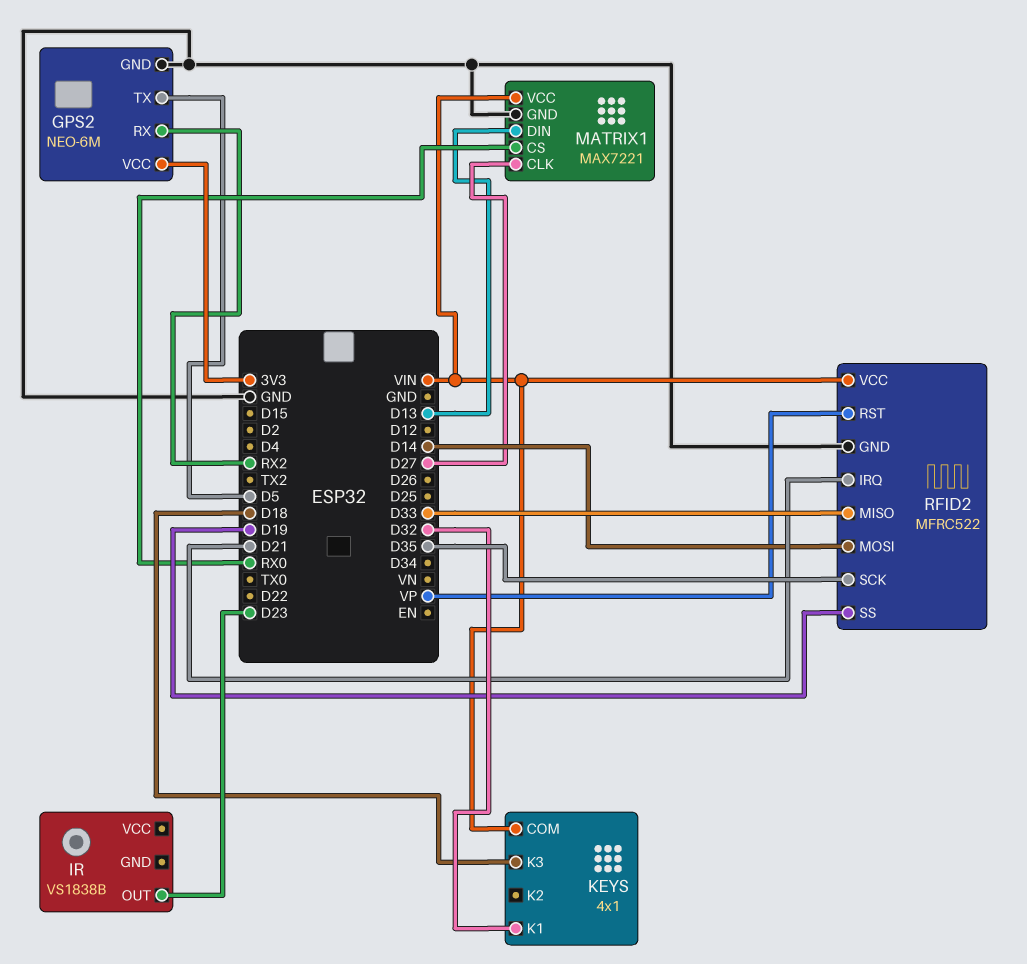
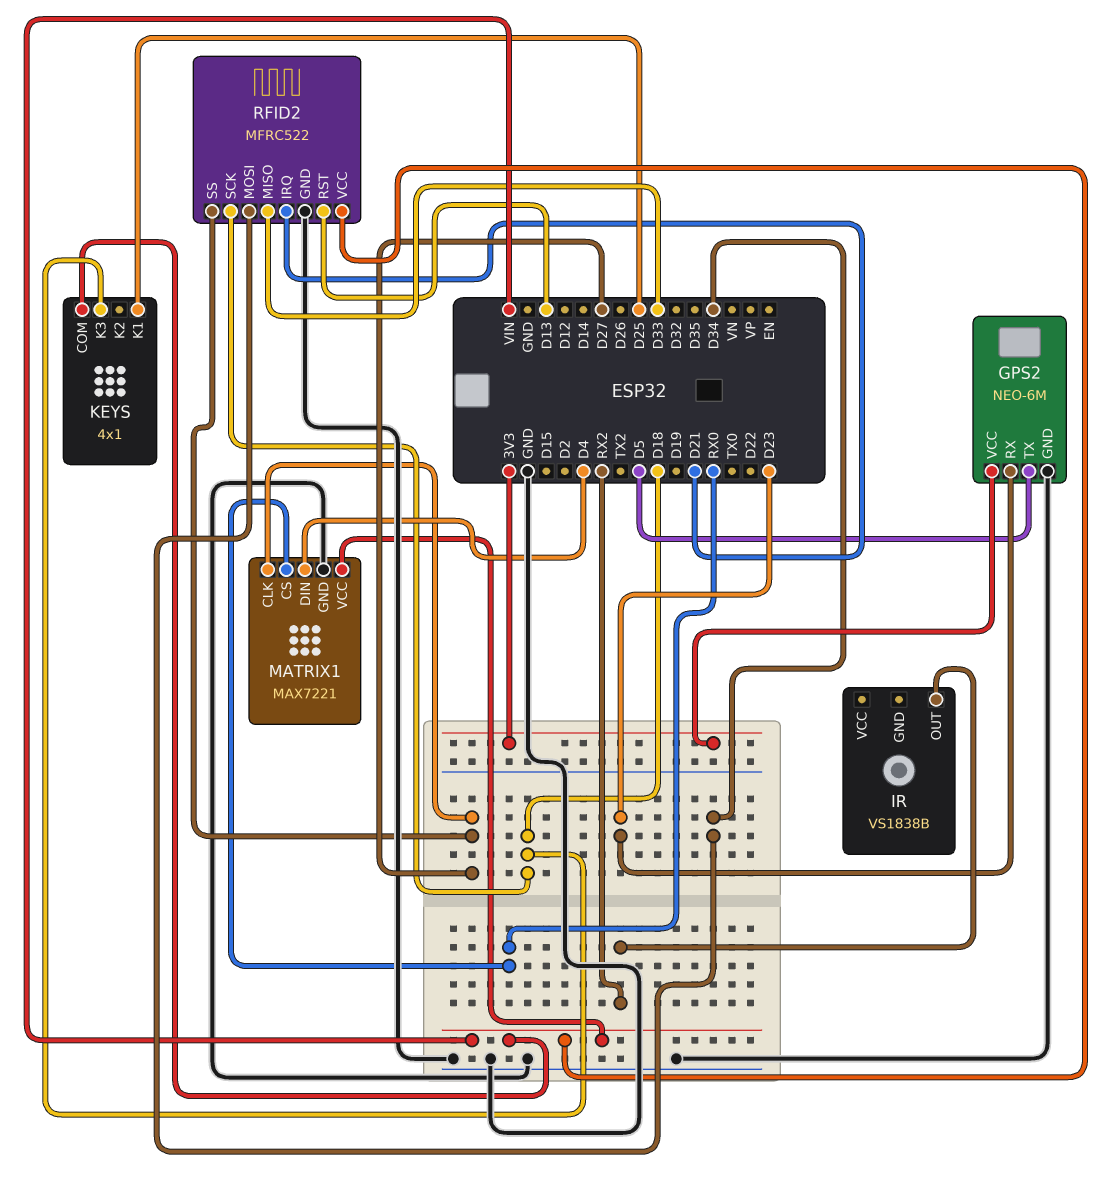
GPS2 pin RX: RX2 -> D23
IR pin OUT: D23 -> RX2
KEYS pin K1: D32 -> D25
MATRIX1 pin DIN: D13 -> D4
RFID2 pin MOSI: D14 -> D34
RFID2 pin RST: VP -> D13
RFID2 pin SCK: D35 -> D18
RFID2 pin SS: D19 -> D27

